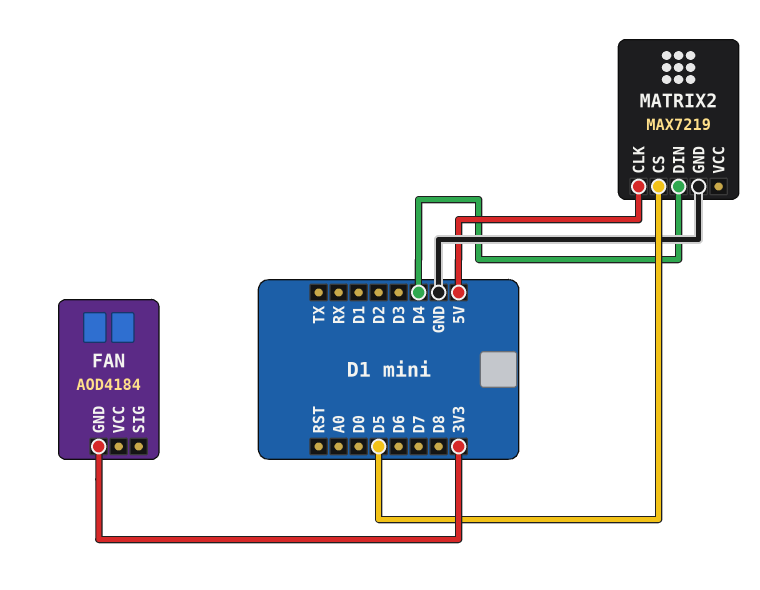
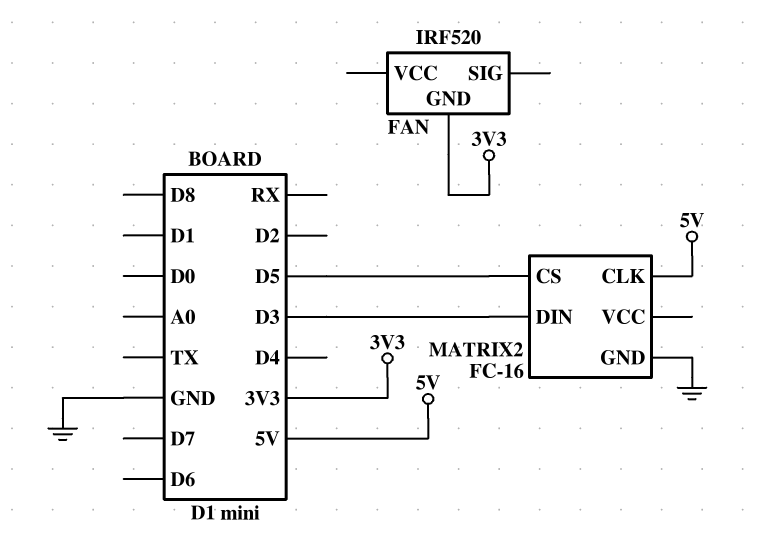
FAN: AOD4184 -> IRF520
MATRIX2: MAX7219 -> FC-16
MATRIX2 pin DIN: D4 -> D3

